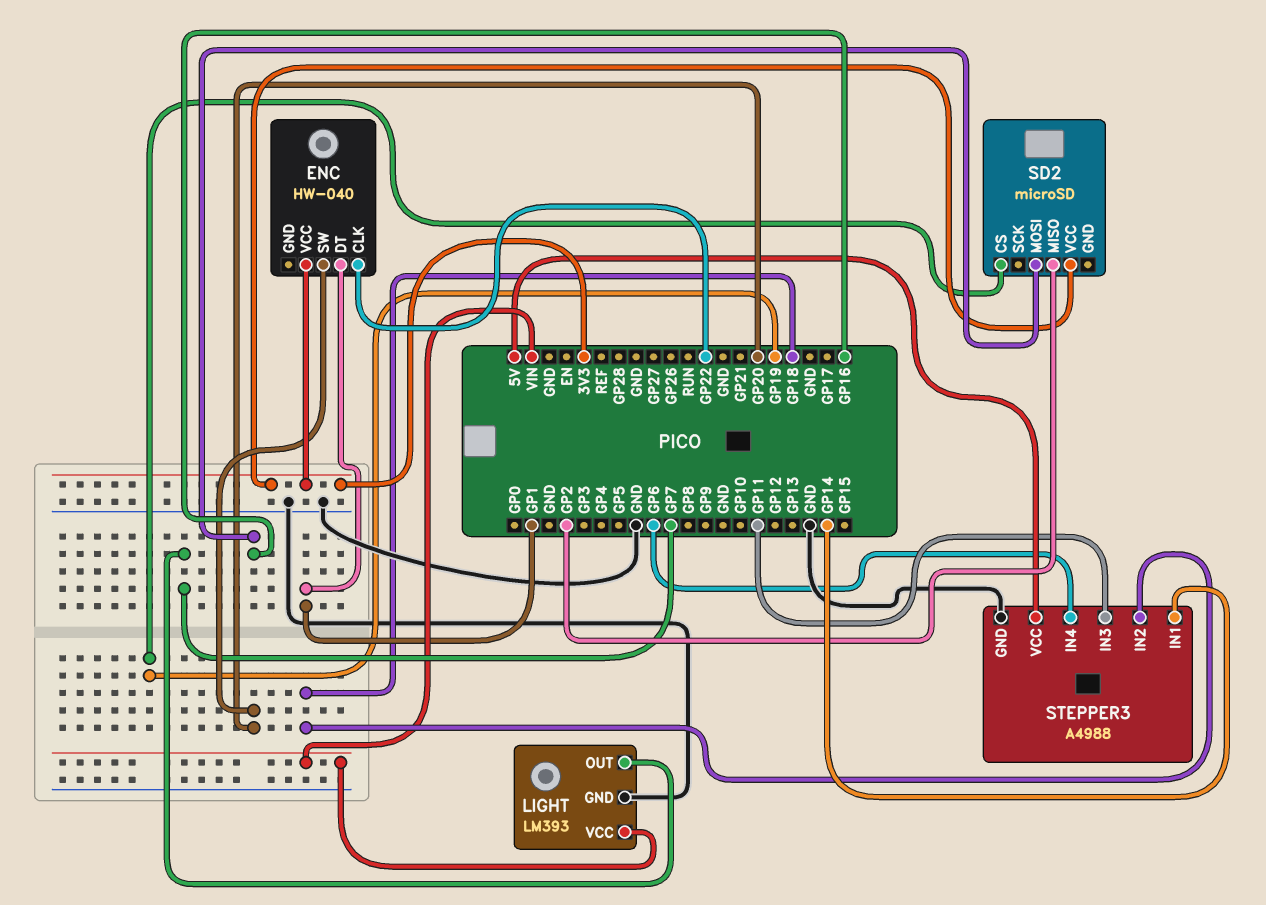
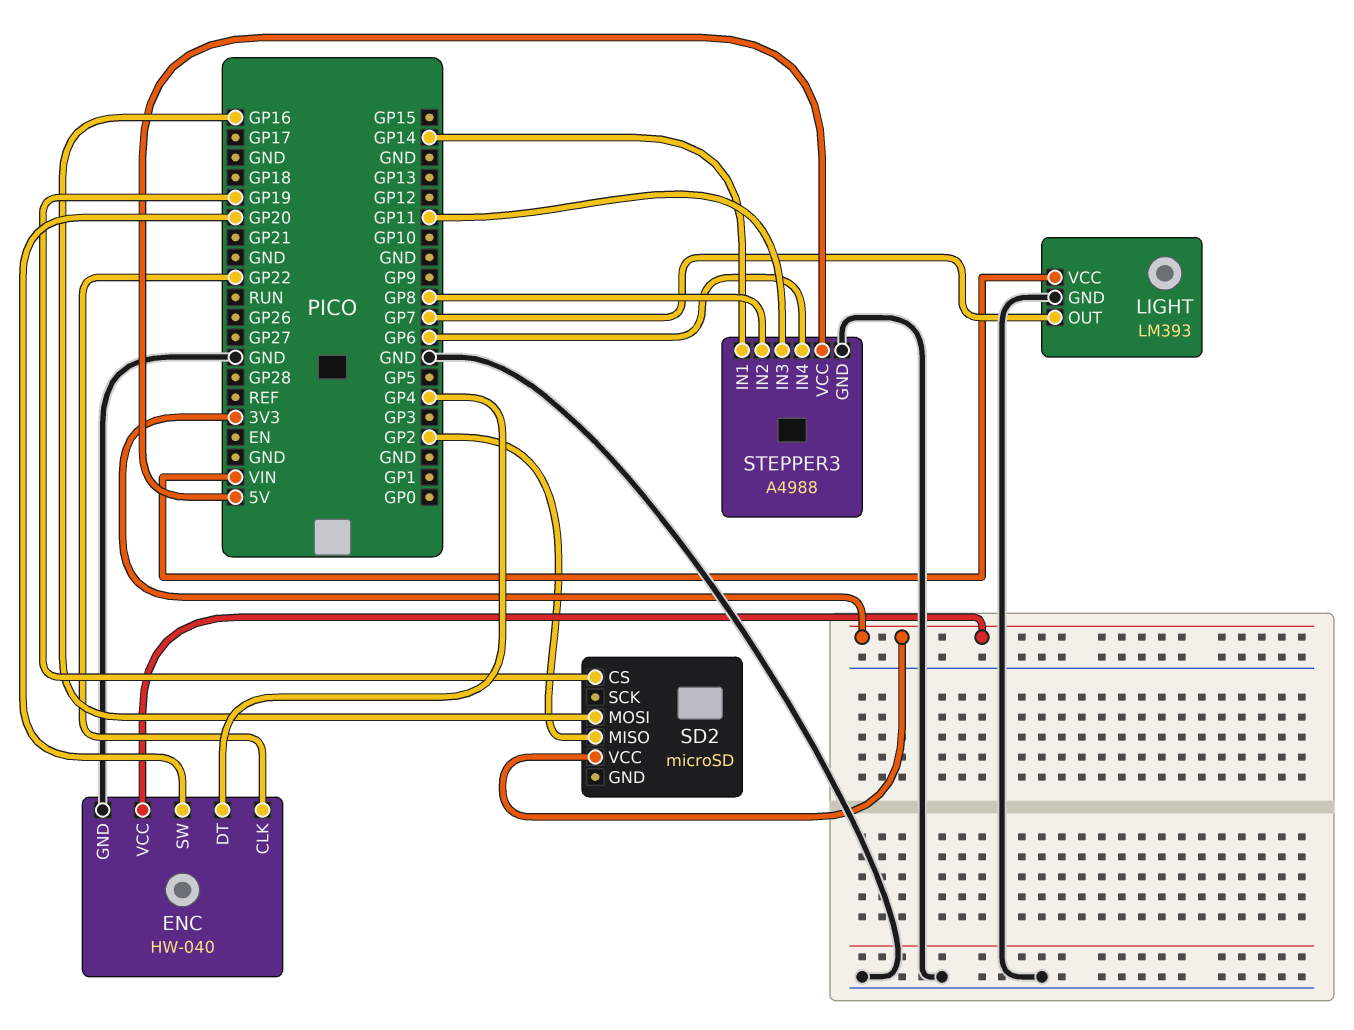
ENC pin DT: GP1 -> GP4
ENC pin GND: none -> GND
STEPPER3 pin IN2: GP18 -> GP8

